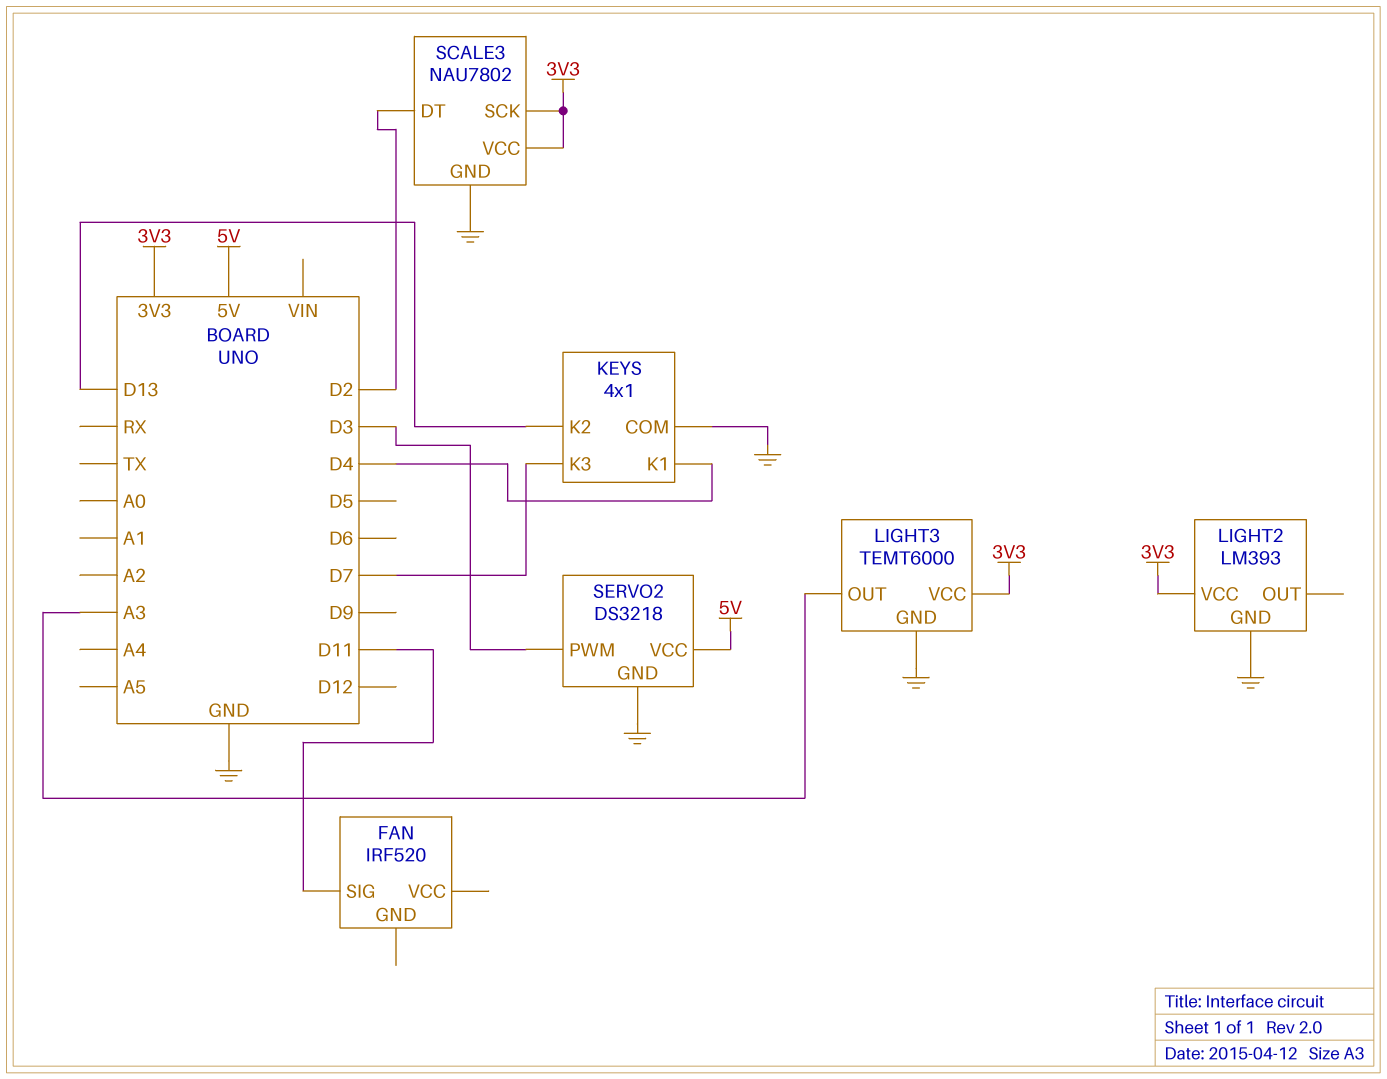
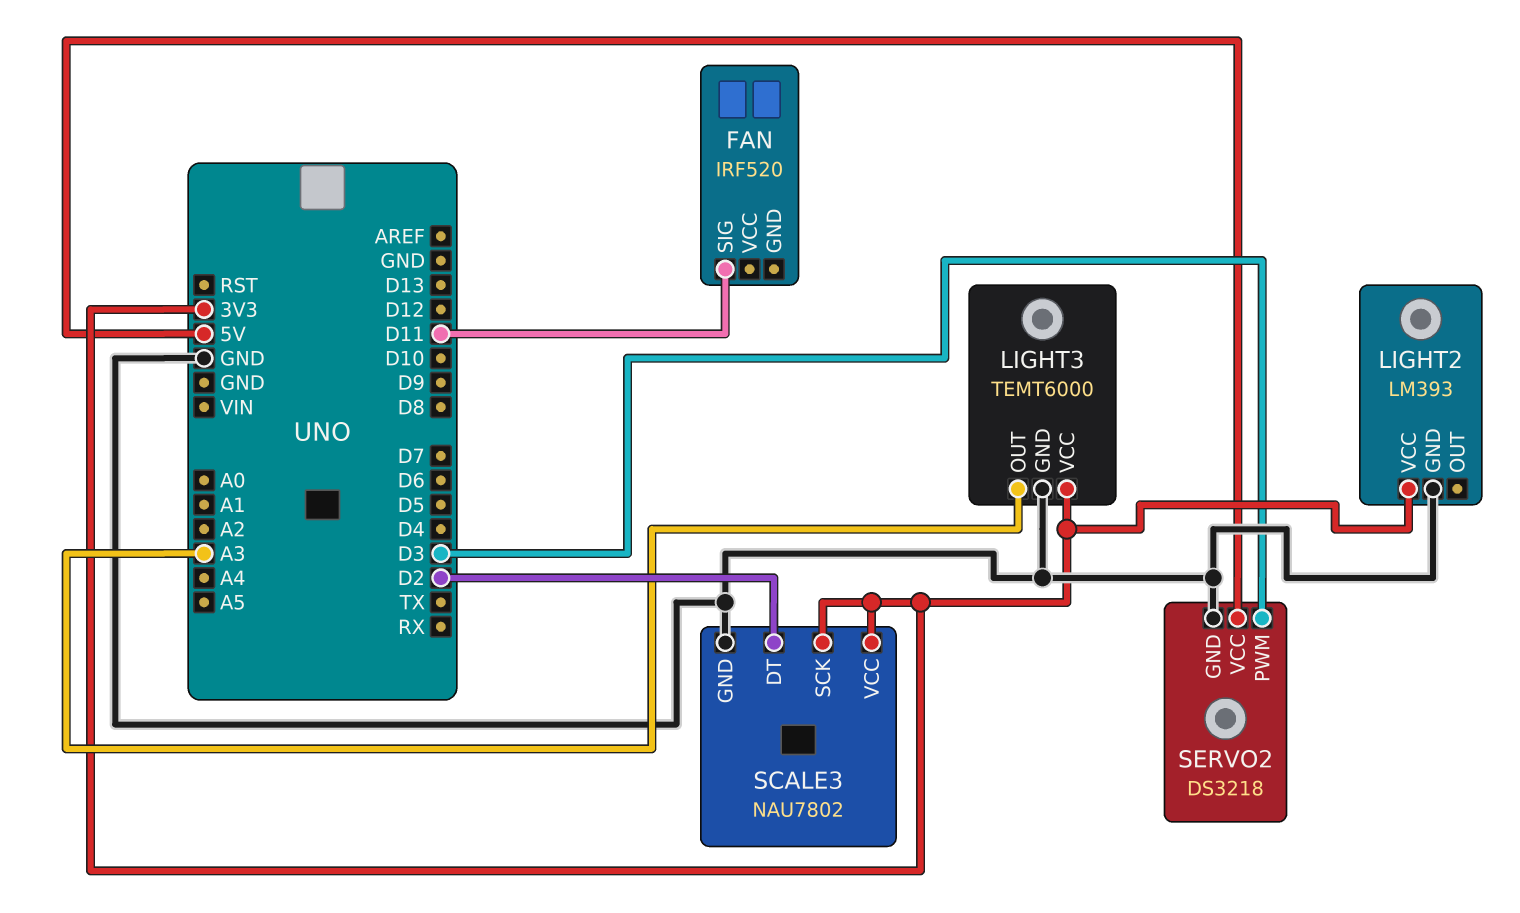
KEYS: 4x1 -> none
KEYS pin COM: GND -> none
KEYS pin K1: D4 -> none
KEYS pin K2: D13 -> none
KEYS pin K3: D7 -> none

